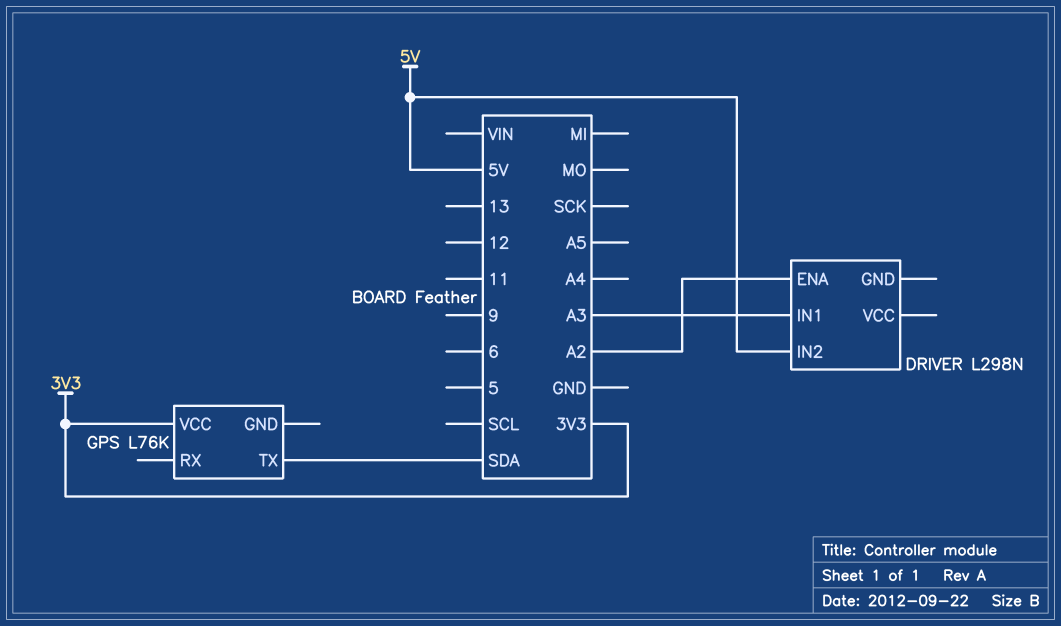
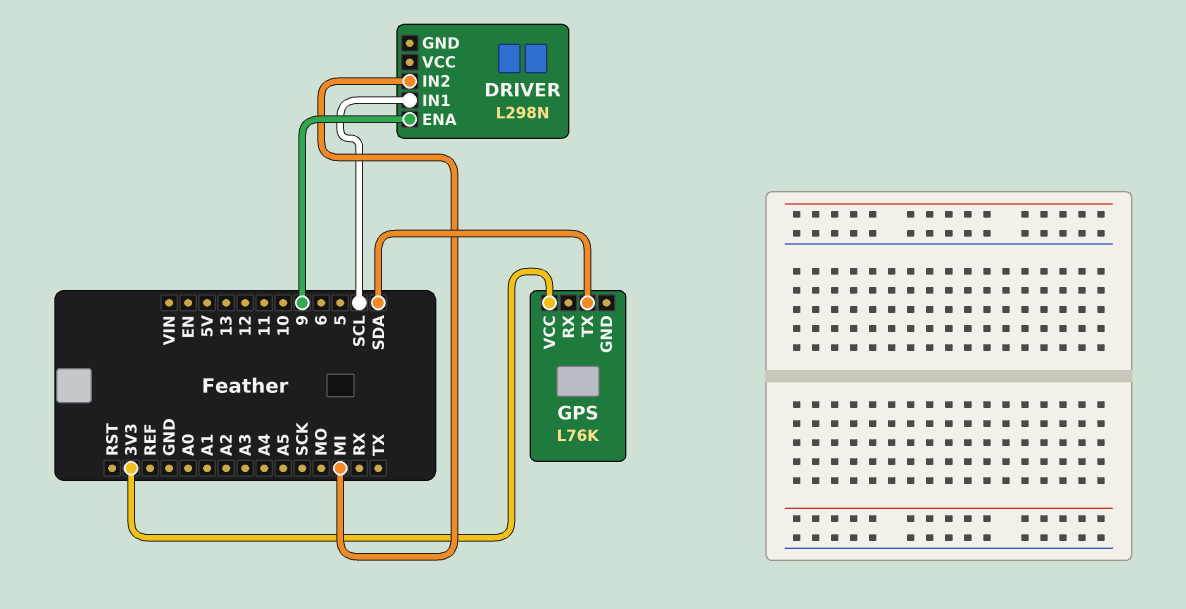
DRIVER pin ENA: A2 -> 9
DRIVER pin IN1: A3 -> SCL
DRIVER pin IN2: 5V -> MI

